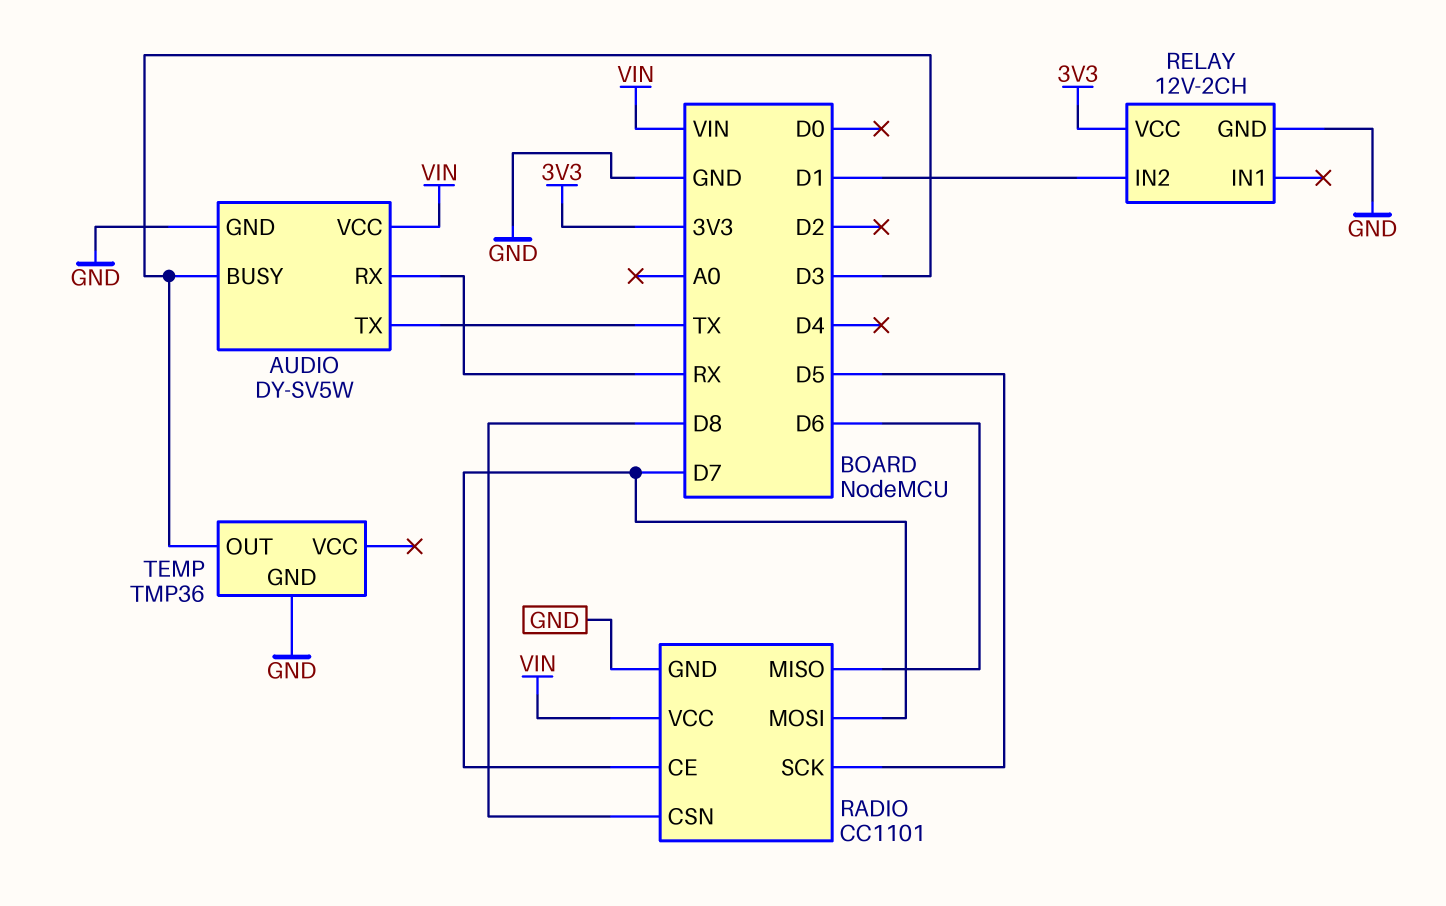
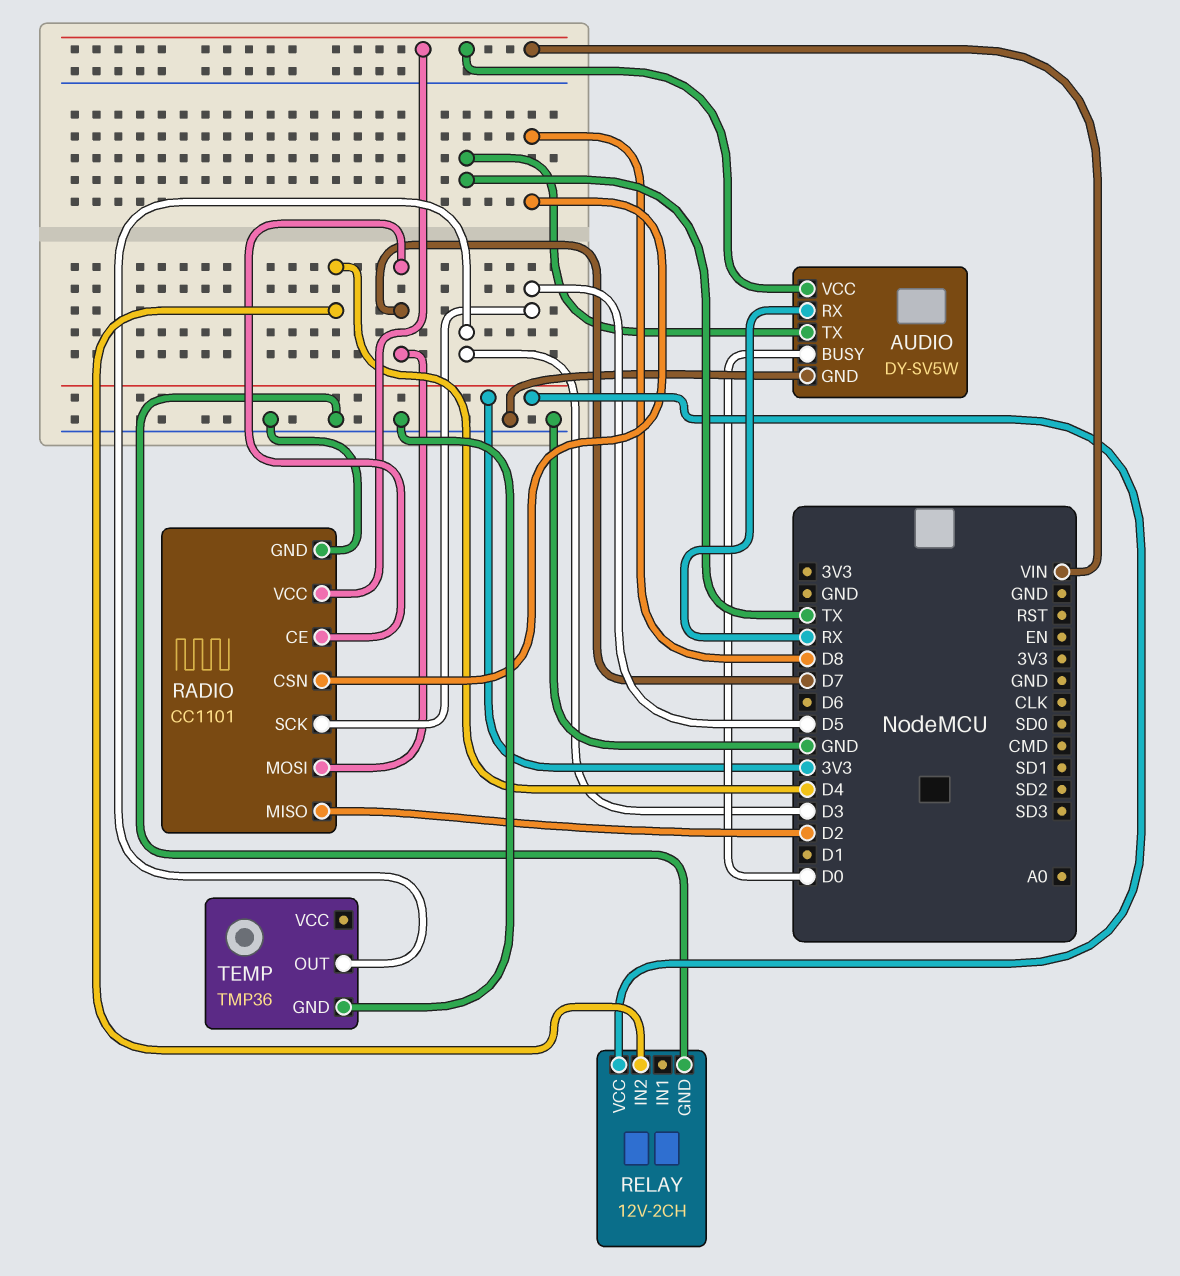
AUDIO pin BUSY: D3 -> D0
RADIO pin MISO: D6 -> D2
RELAY pin IN2: D1 -> D4

